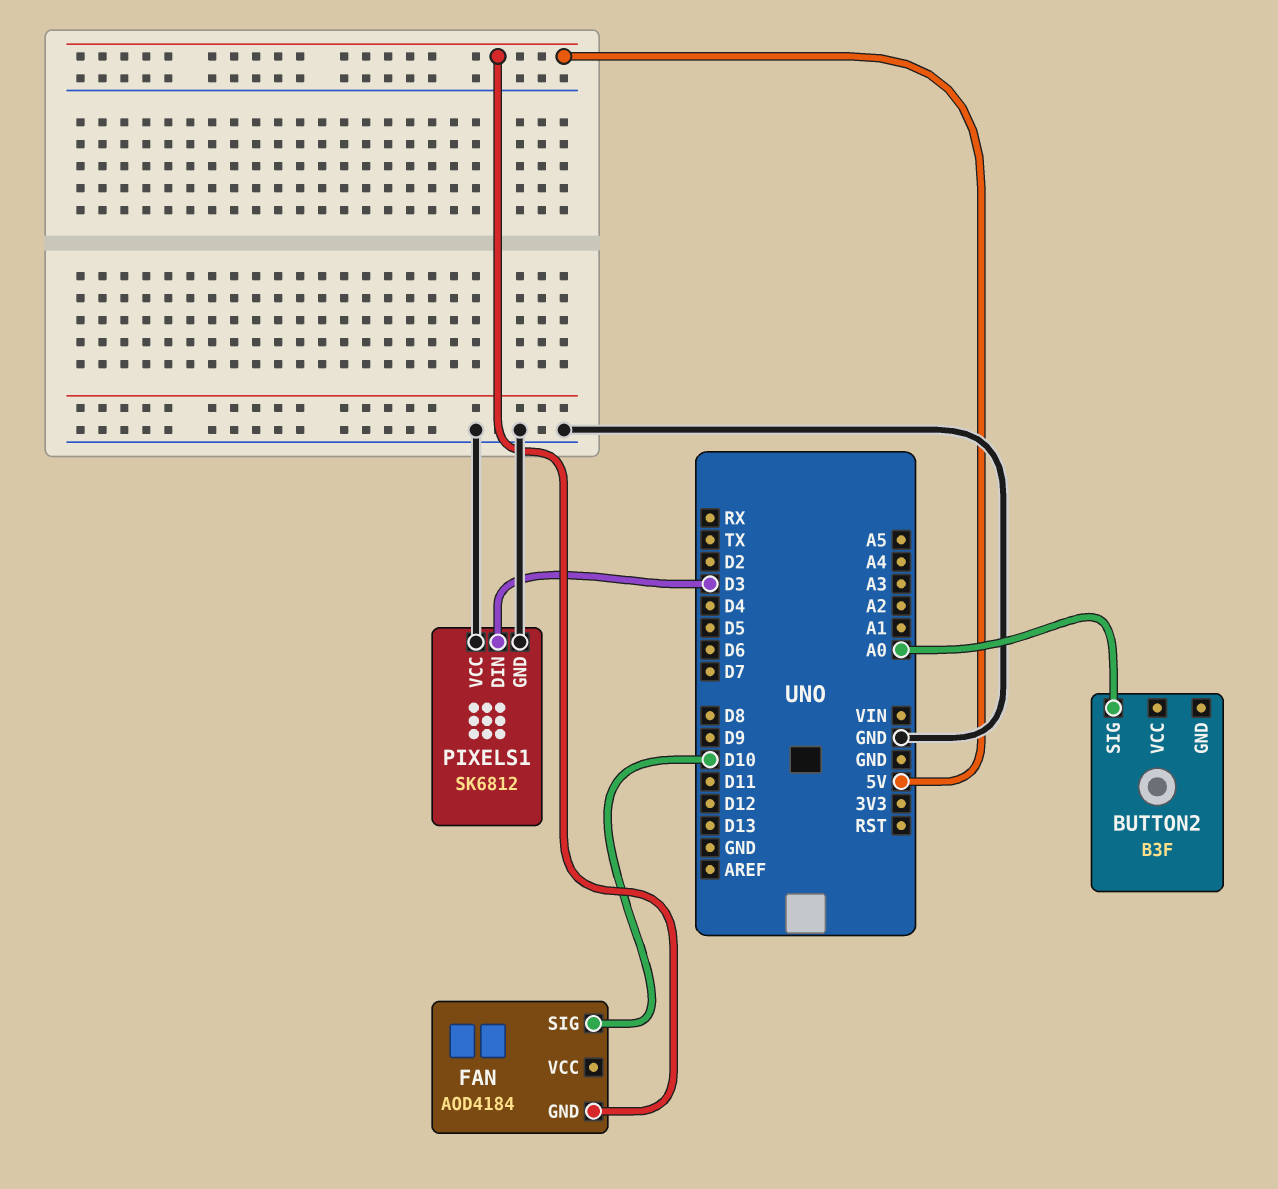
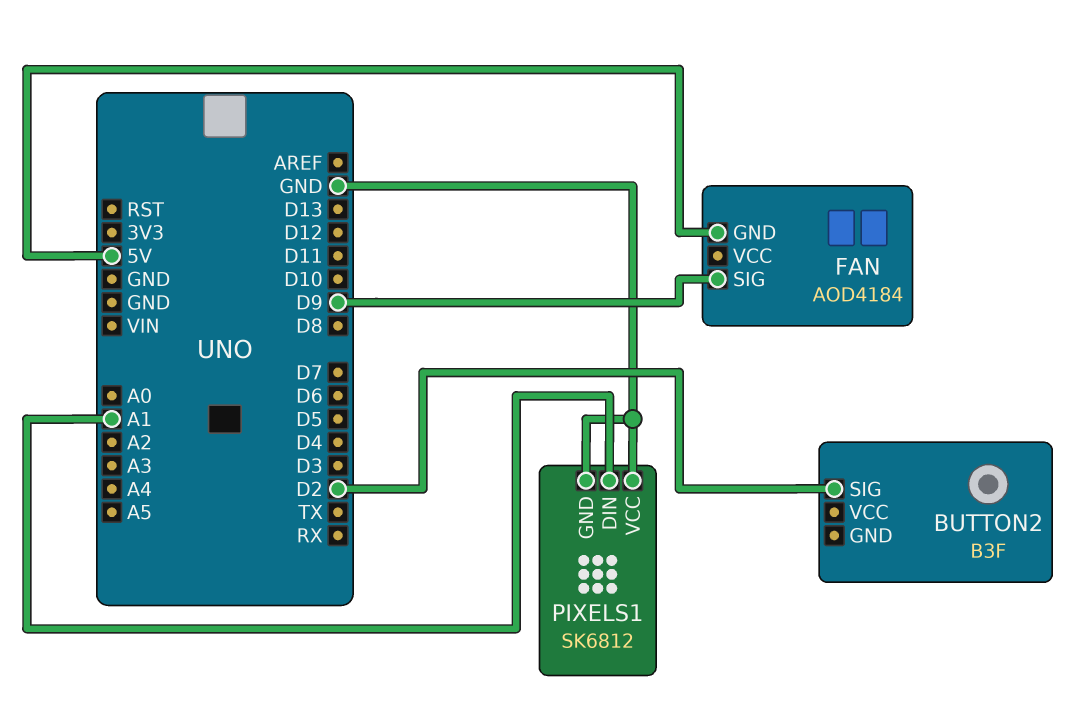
BUTTON2 pin SIG: A0 -> D2
FAN pin SIG: D10 -> D9
PIXELS1 pin DIN: D3 -> A1

